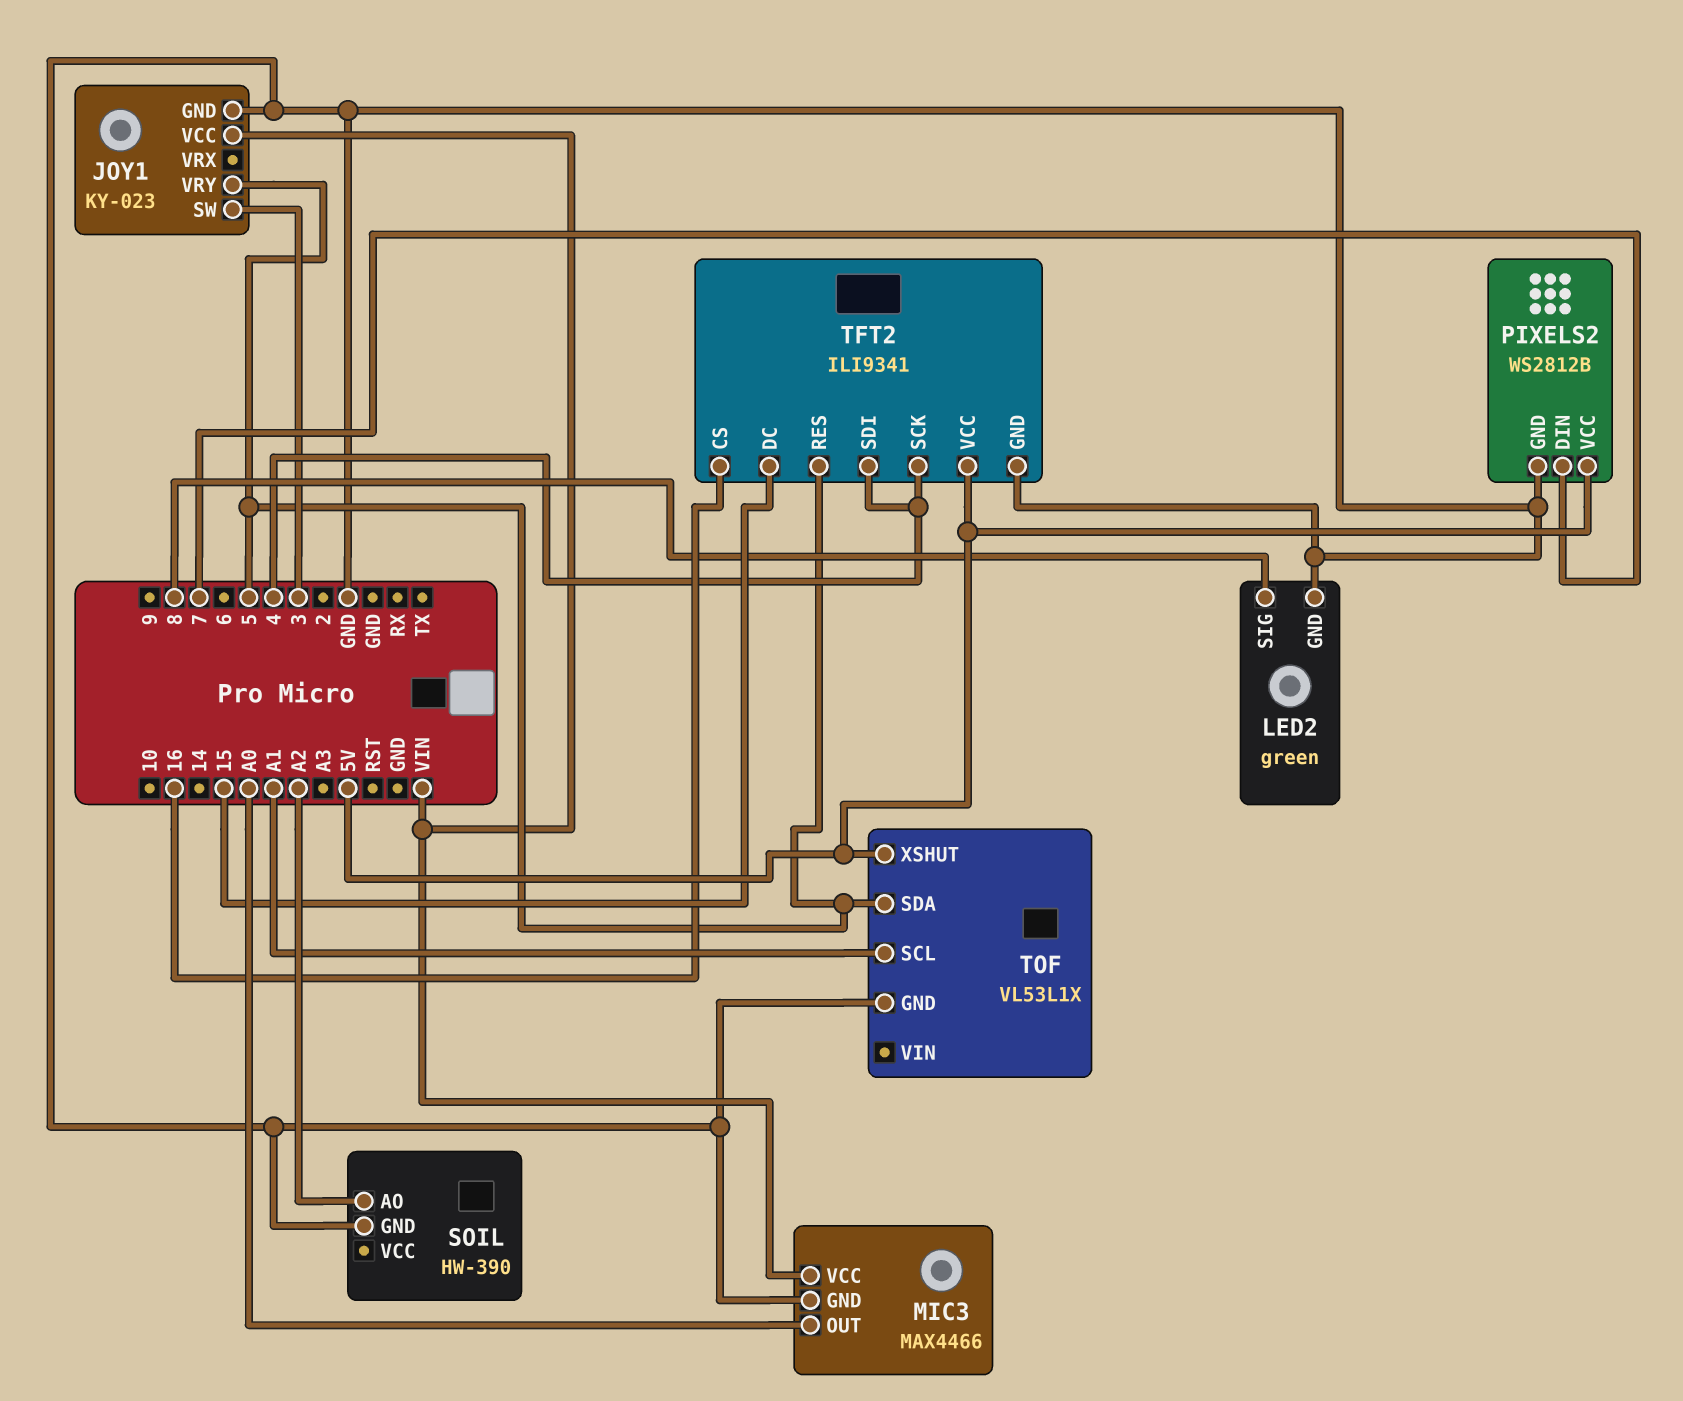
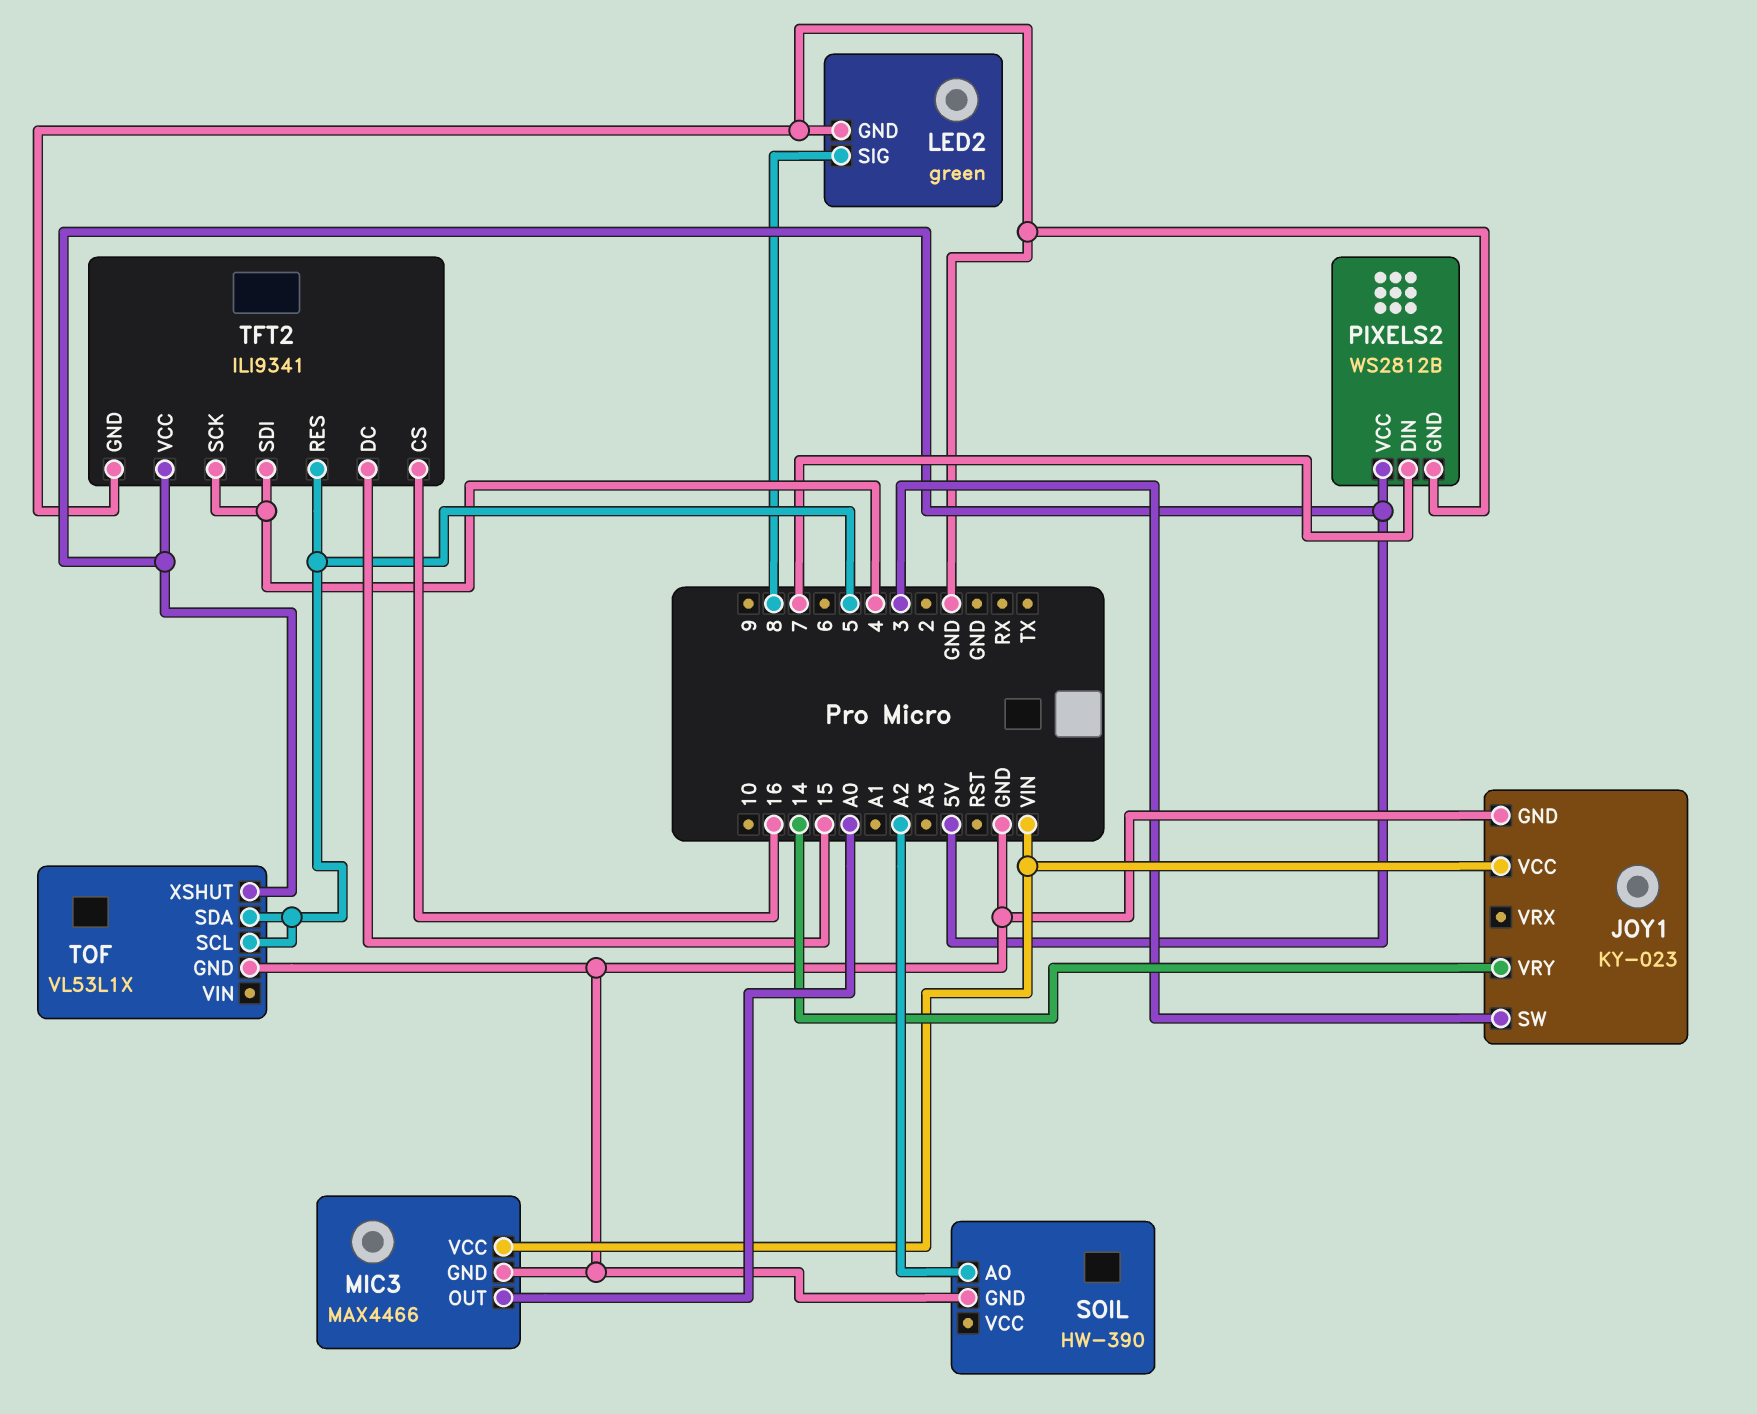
JOY1 pin VRY: 5 -> 14
TOF pin SCL: A1 -> 5

